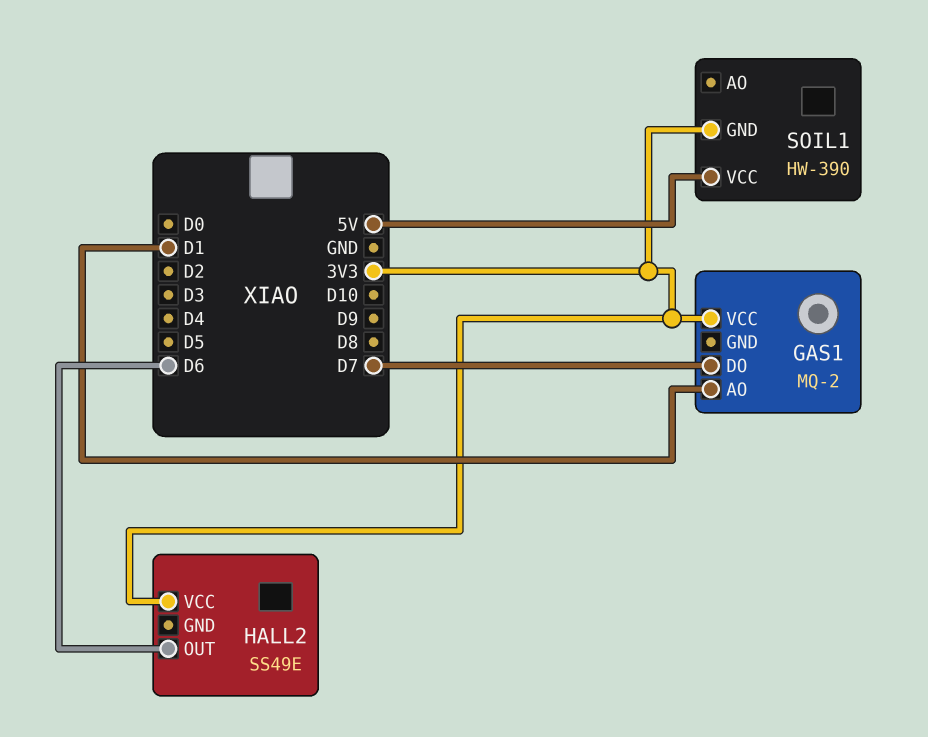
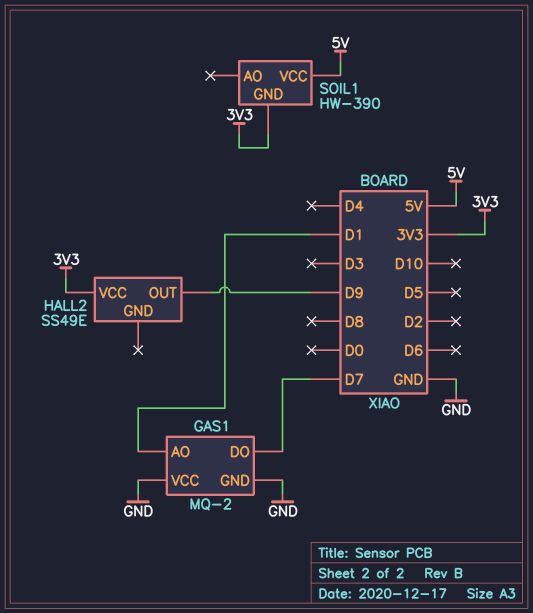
GAS1 pin GND: none -> GND
GAS1 pin VCC: 3V3 -> GND
HALL2 pin OUT: D6 -> D9

